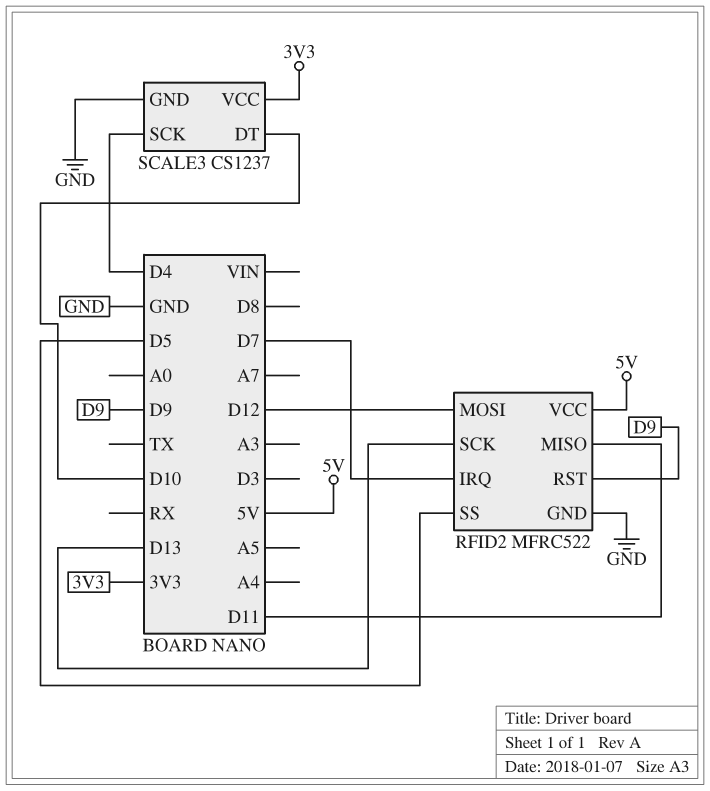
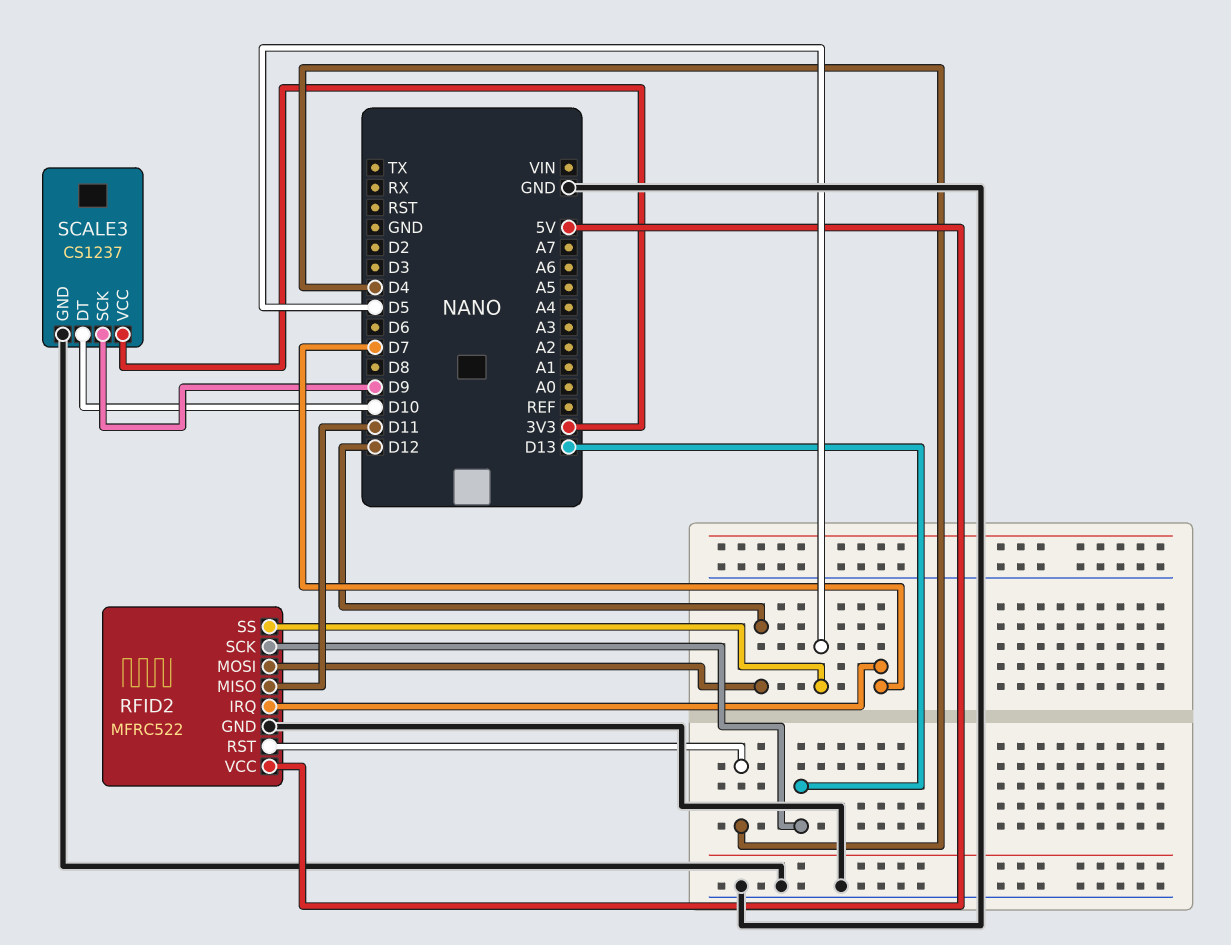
RFID2 pin RST: D9 -> D4
SCALE3 pin SCK: D4 -> D9

